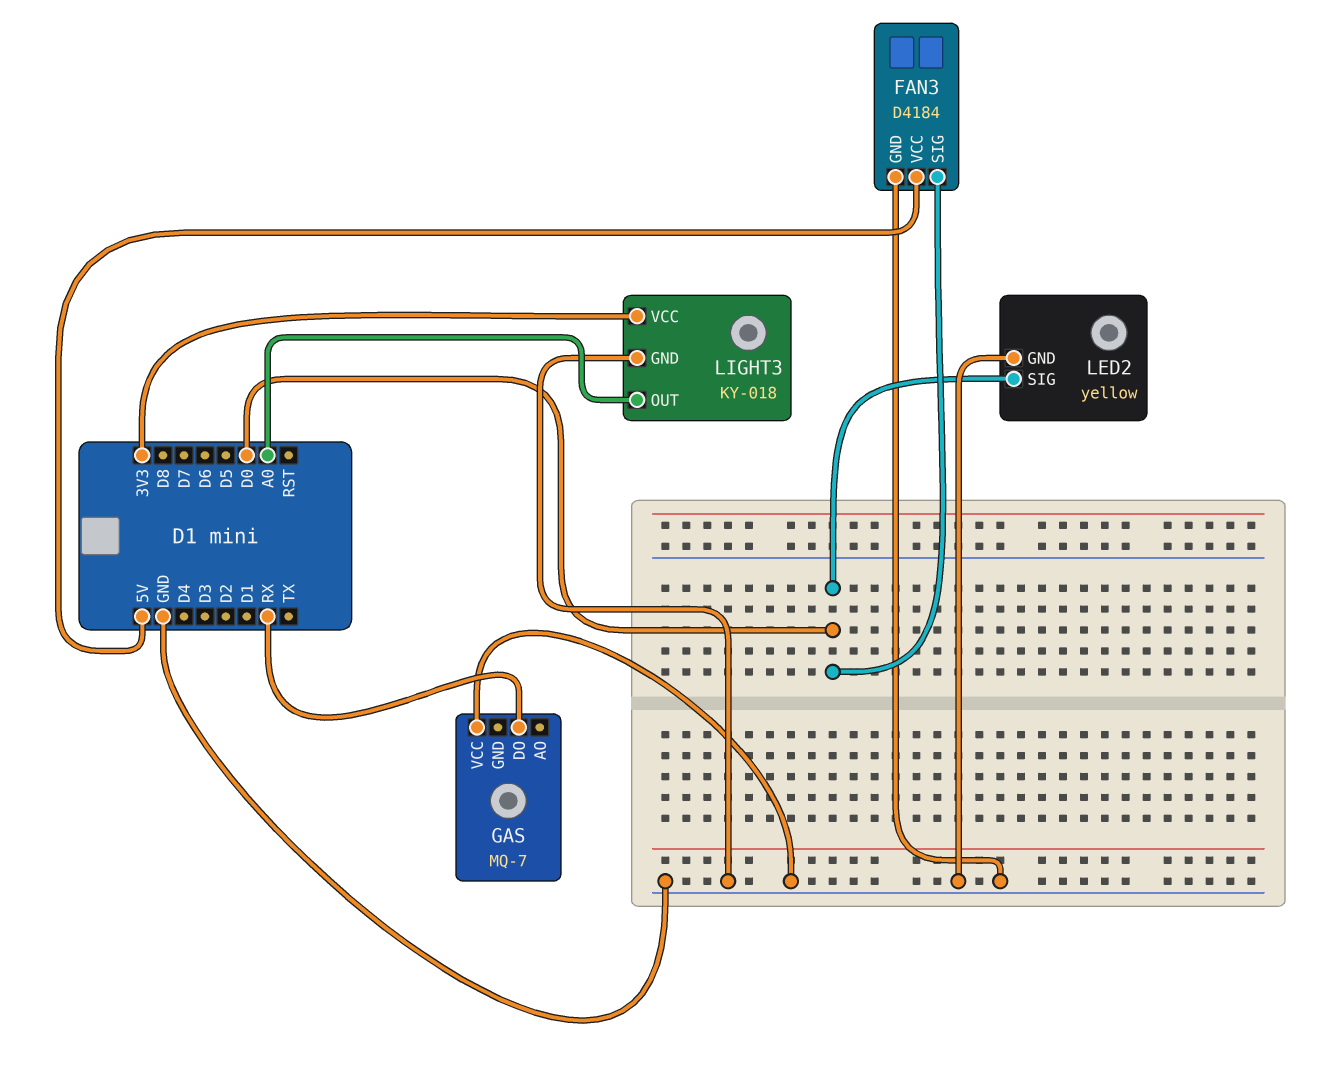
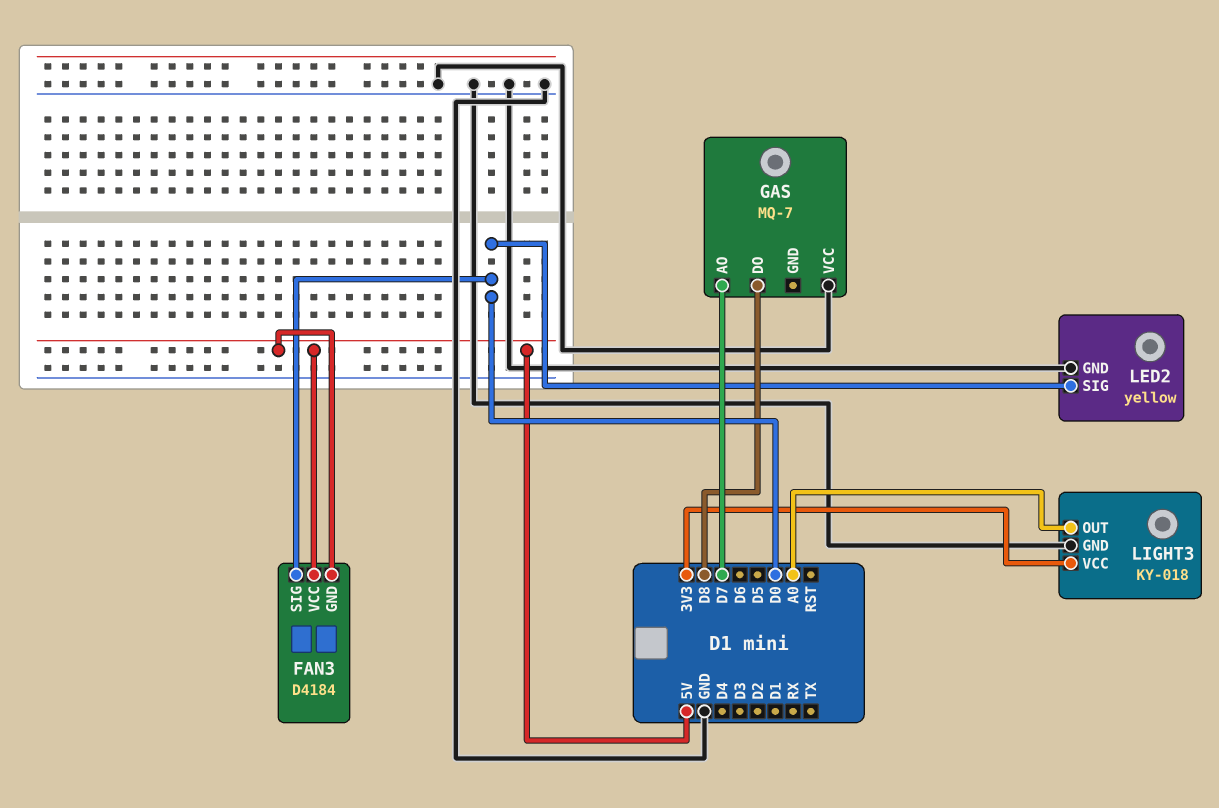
FAN3 pin GND: GND -> 5V
GAS pin AO: none -> D7
GAS pin DO: RX -> D8

